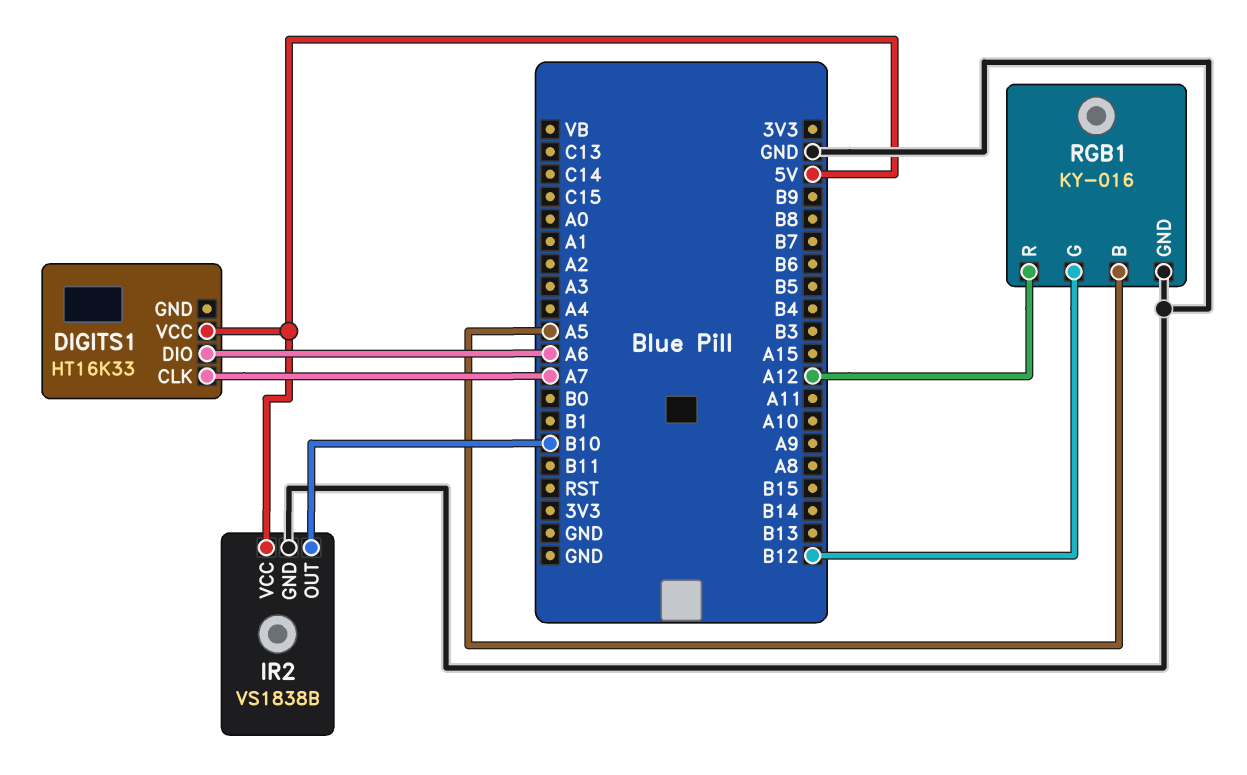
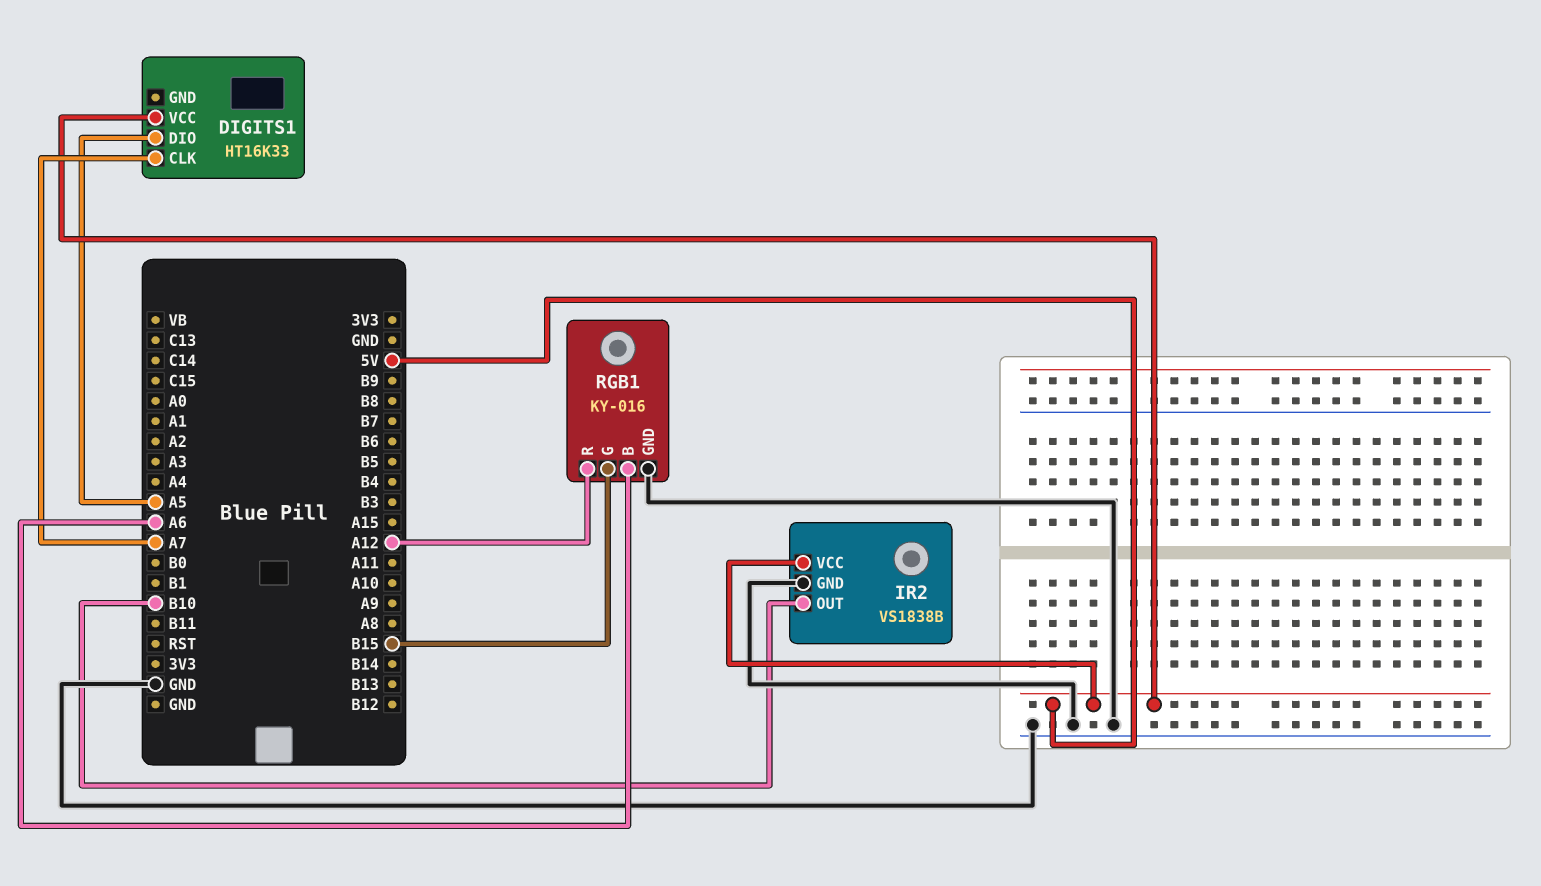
DIGITS1 pin DIO: A6 -> A5
RGB1 pin B: A5 -> A6
RGB1 pin G: B12 -> B15

